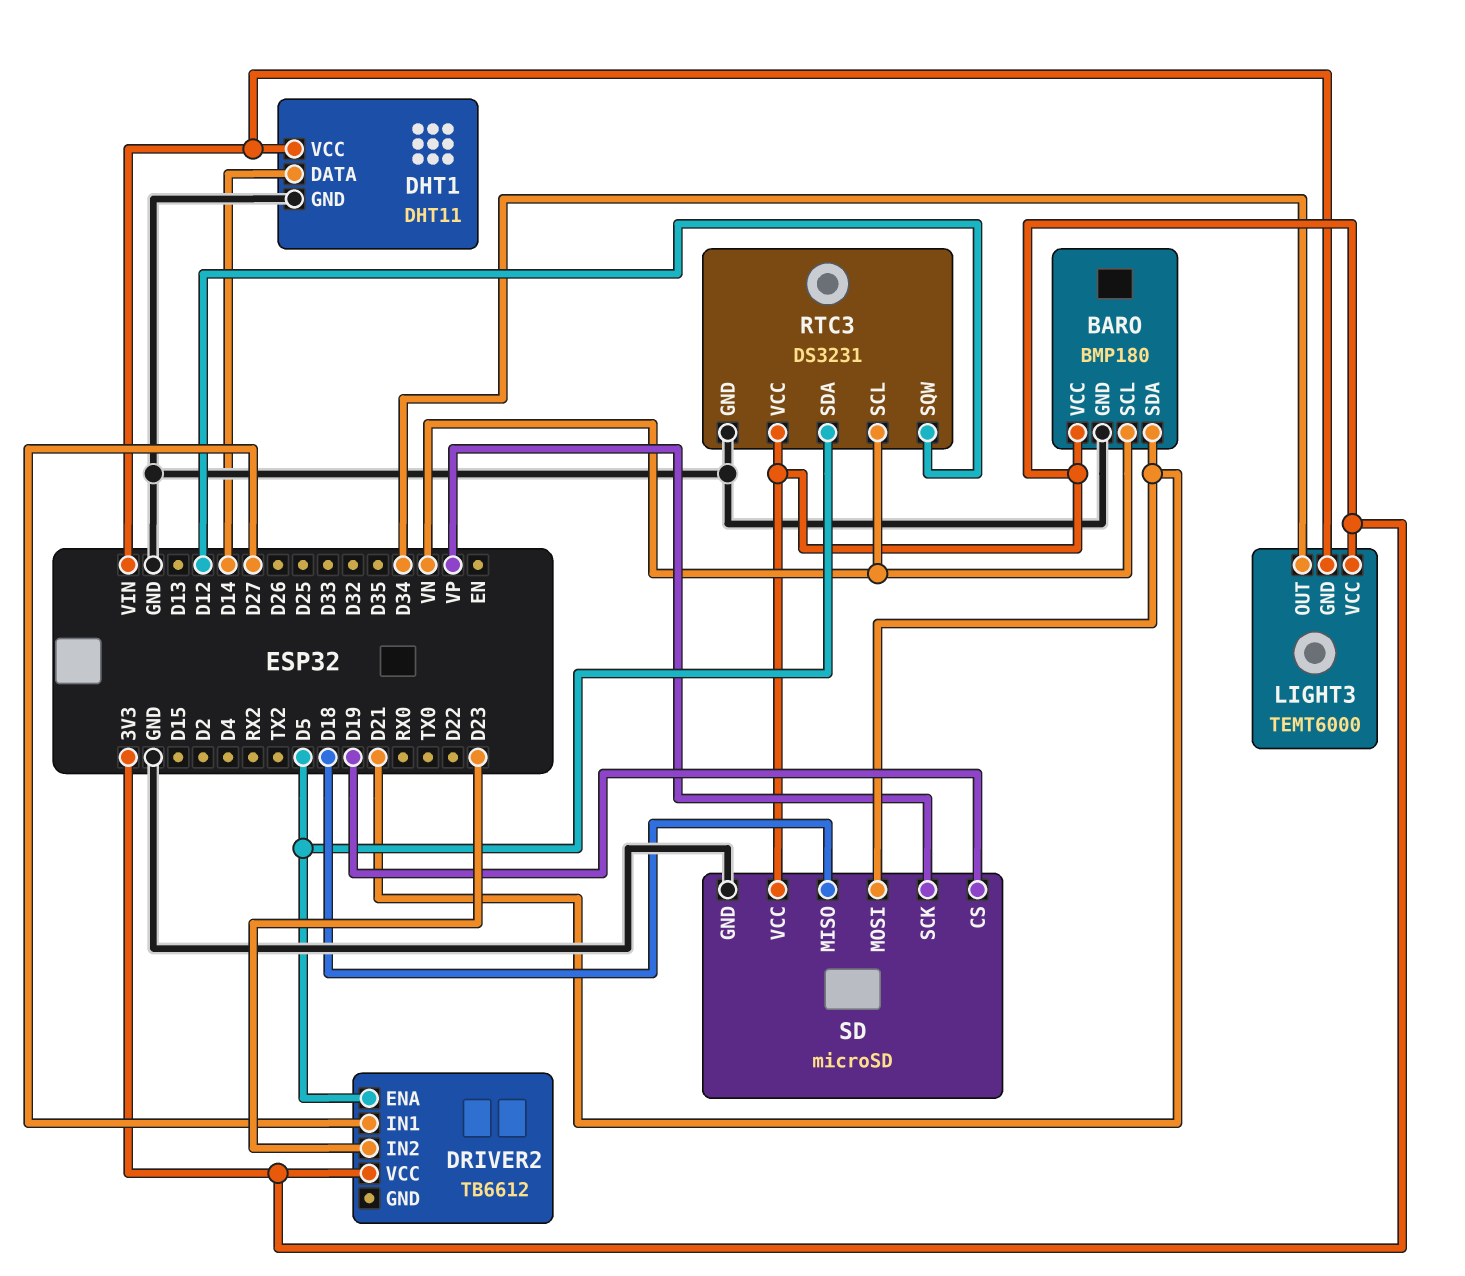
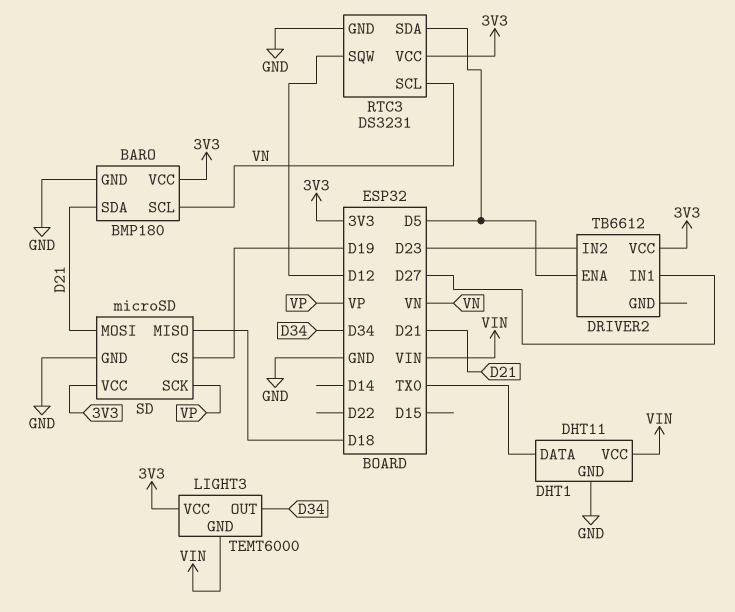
DHT1 pin DATA: D14 -> TX0

